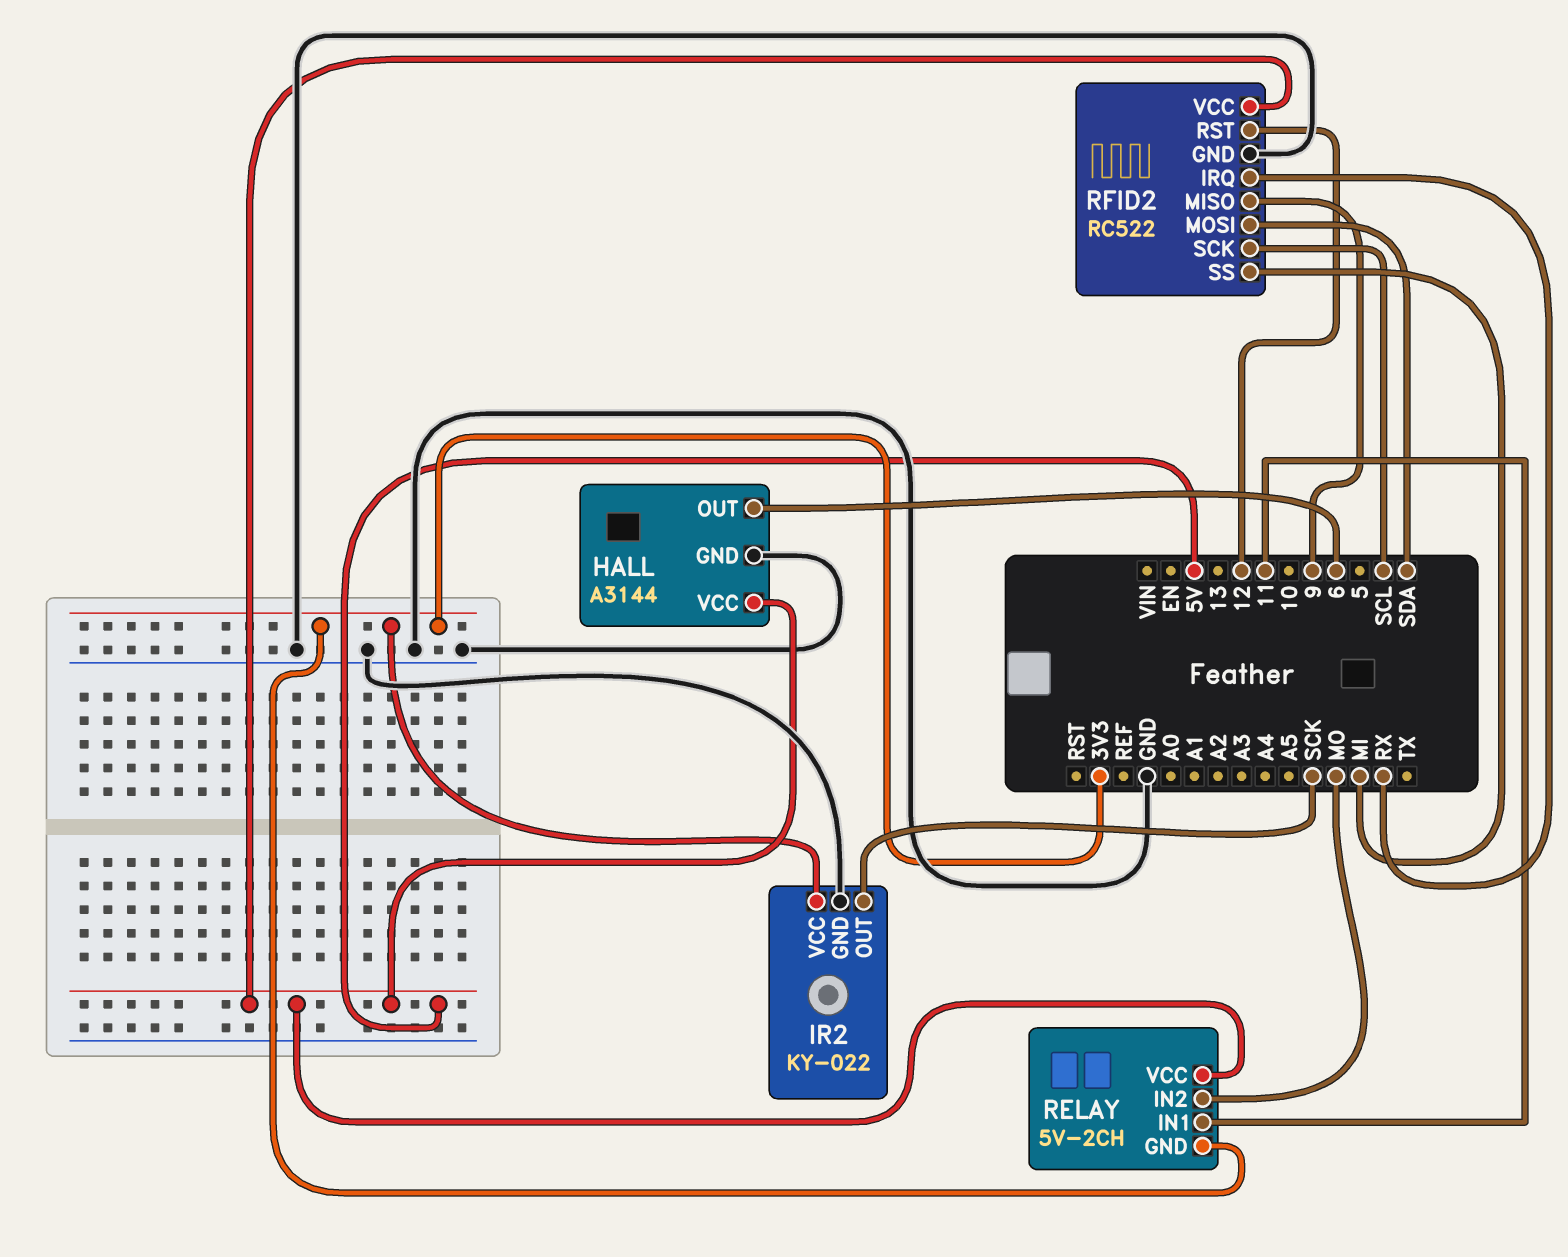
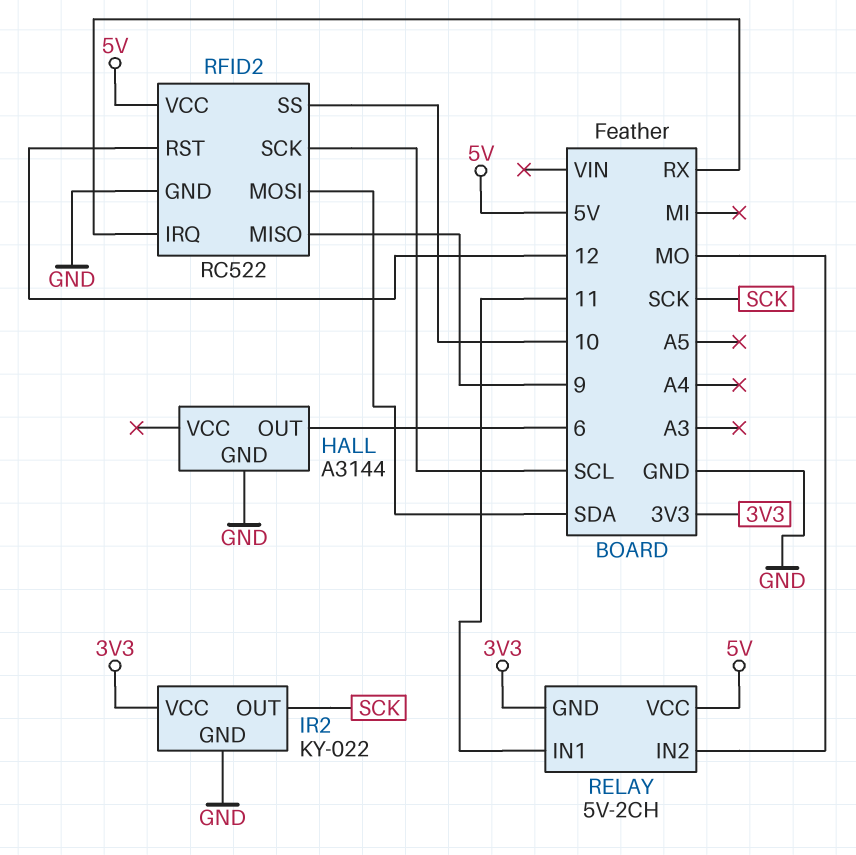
HALL pin VCC: 5V -> none
RFID2 pin SS: MI -> 10

